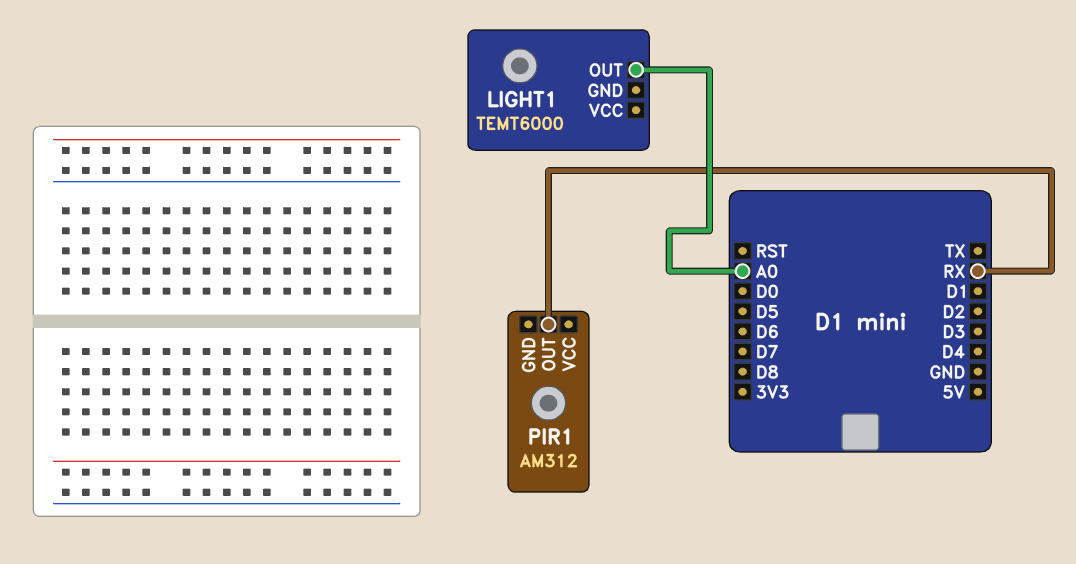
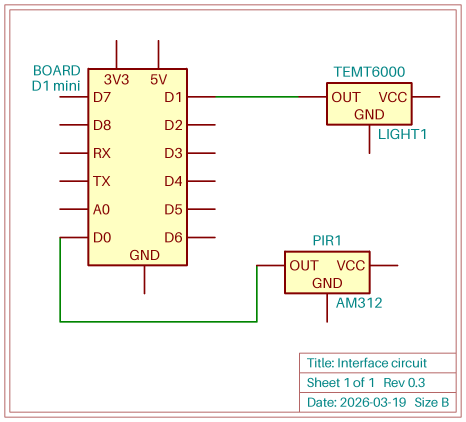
LIGHT1 pin OUT: A0 -> D1
PIR1 pin OUT: RX -> D0

